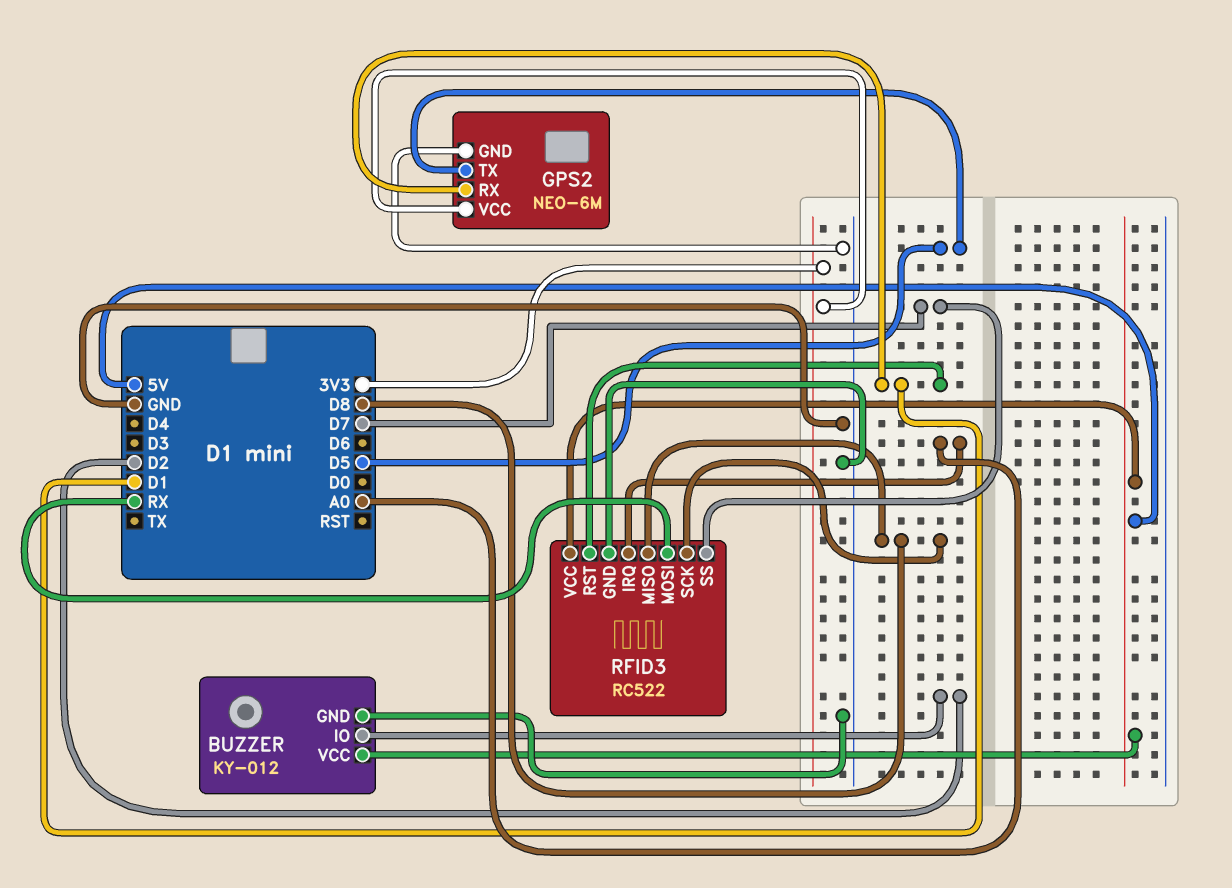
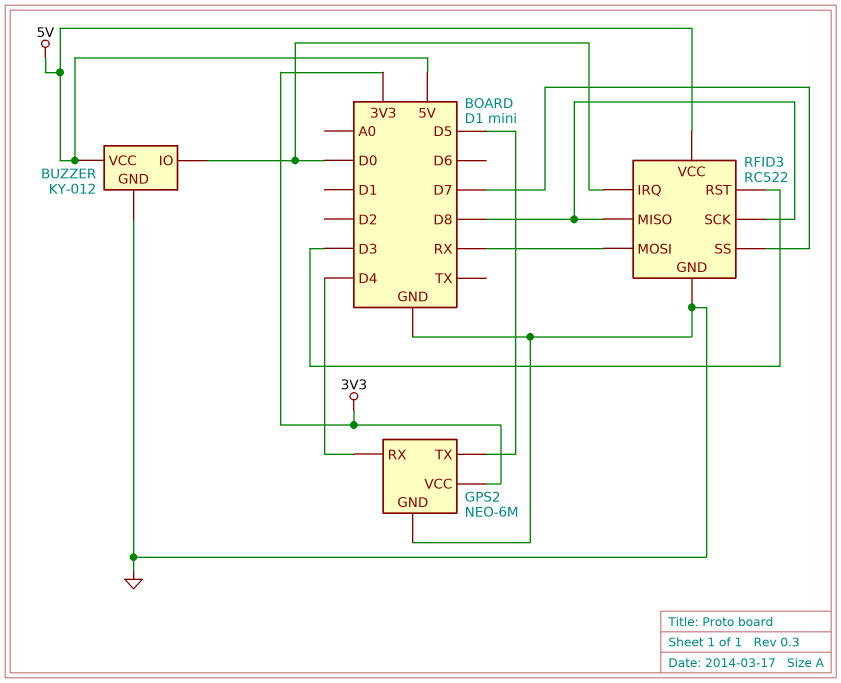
BUZZER pin IO: D2 -> D0
GPS2 pin RX: D1 -> D4
RFID3 pin IRQ: A0 -> D0
RFID3 pin RST: D1 -> D3

